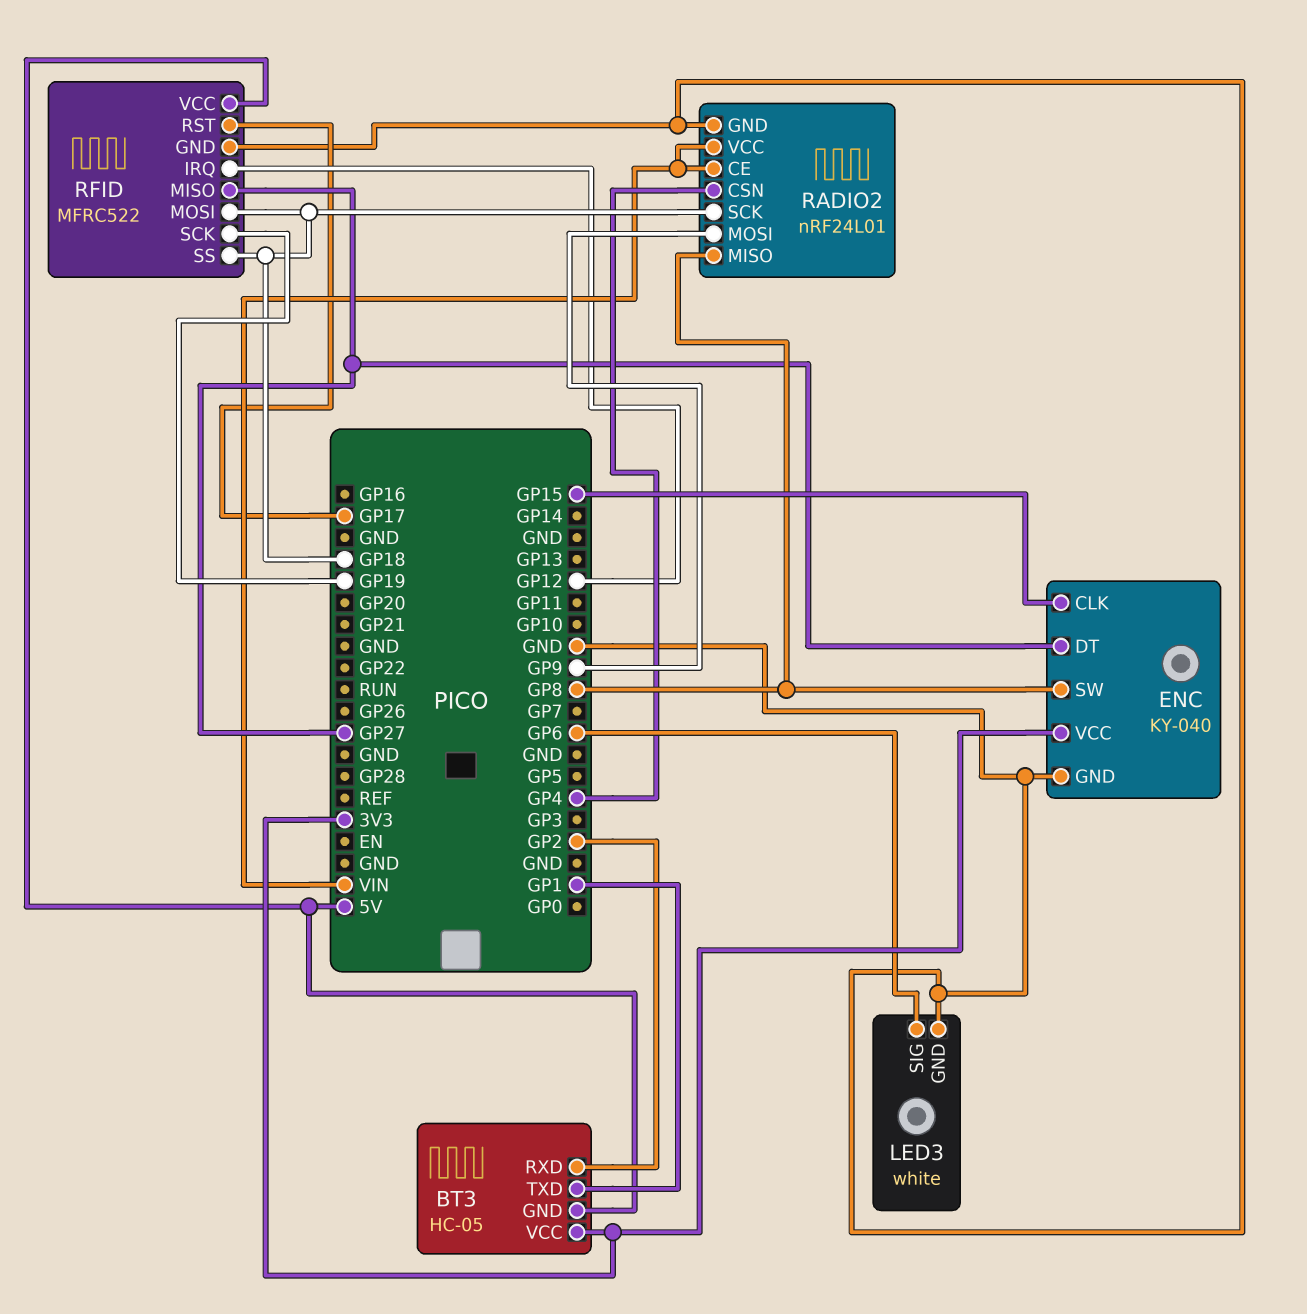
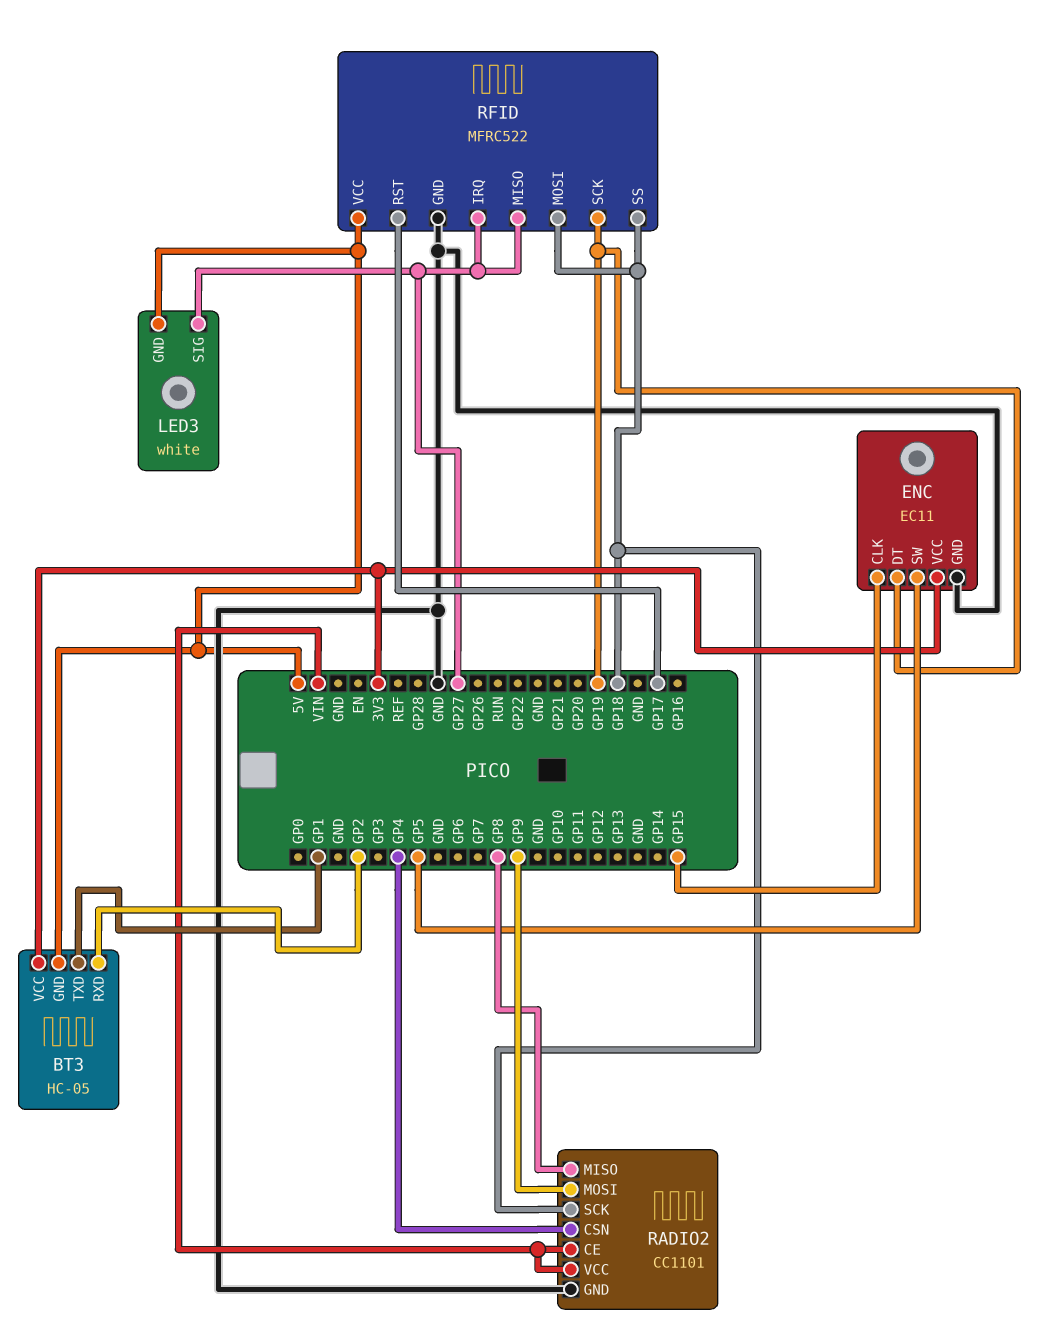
ENC: KY-040 -> EC11
ENC pin DT: GP27 -> GP19
ENC pin SW: GP8 -> GP5
LED3 pin GND: GND -> 5V
LED3 pin SIG: GP6 -> GP27
RADIO2: nRF24L01 -> CC1101
RFID pin IRQ: GP12 -> GP27

